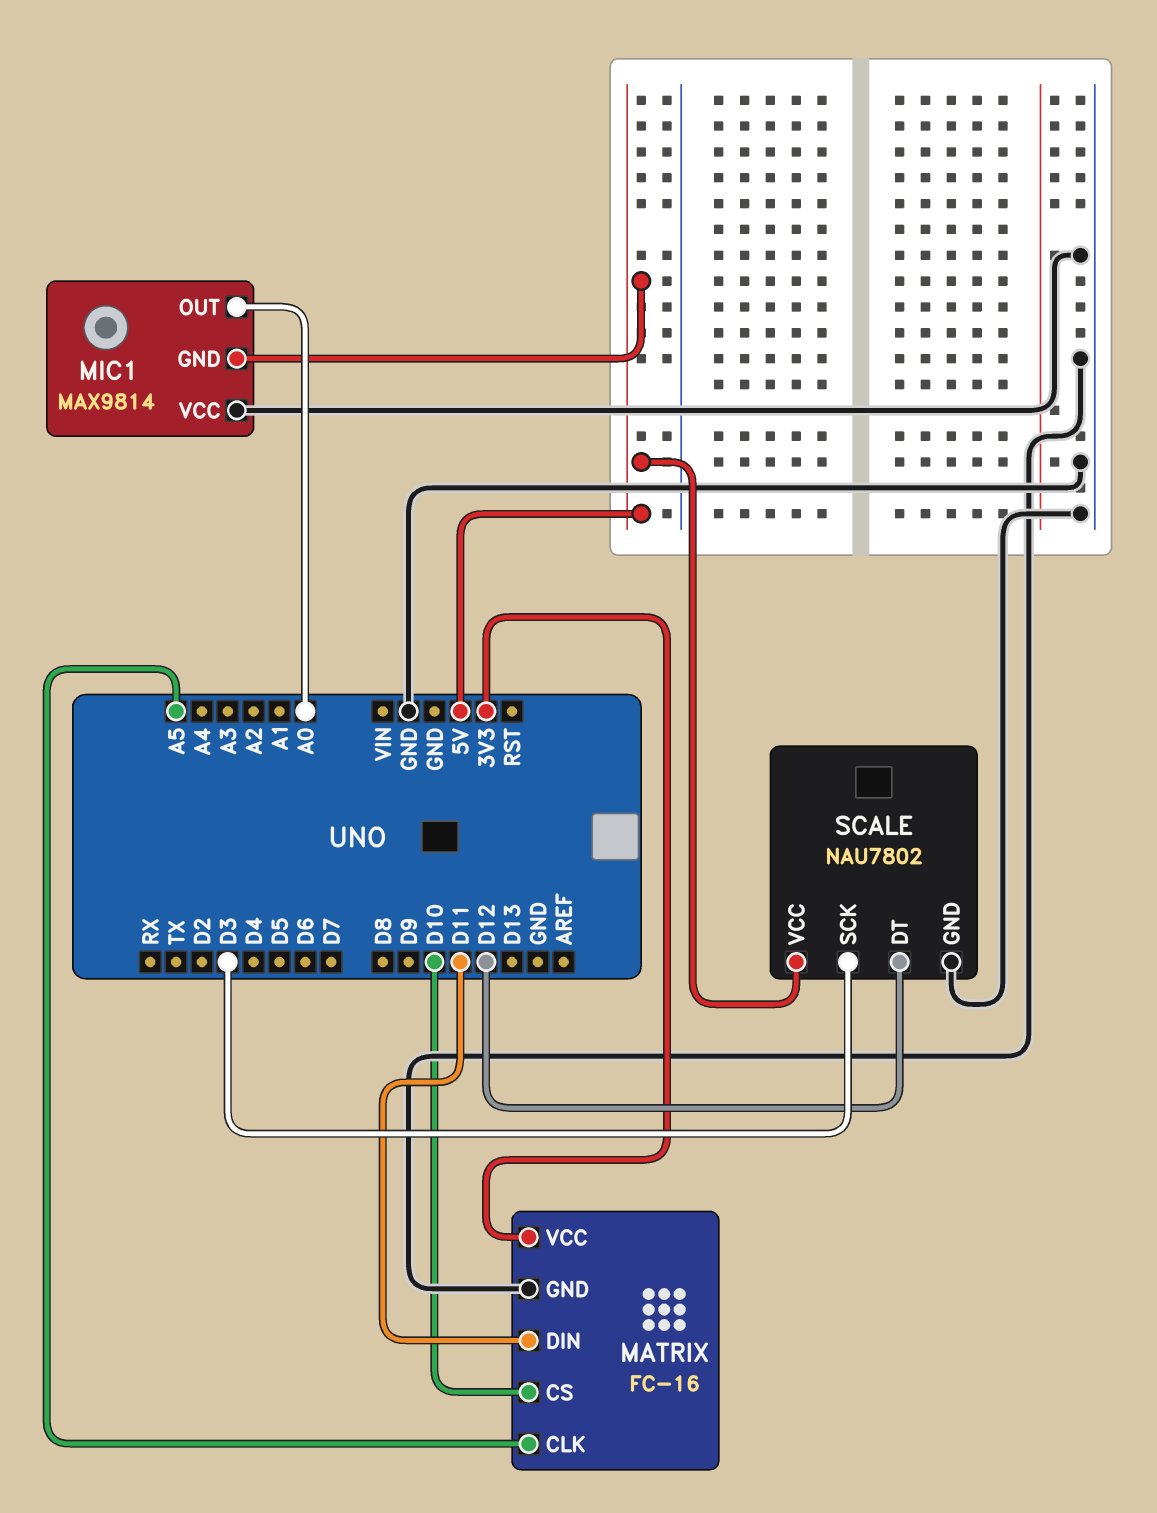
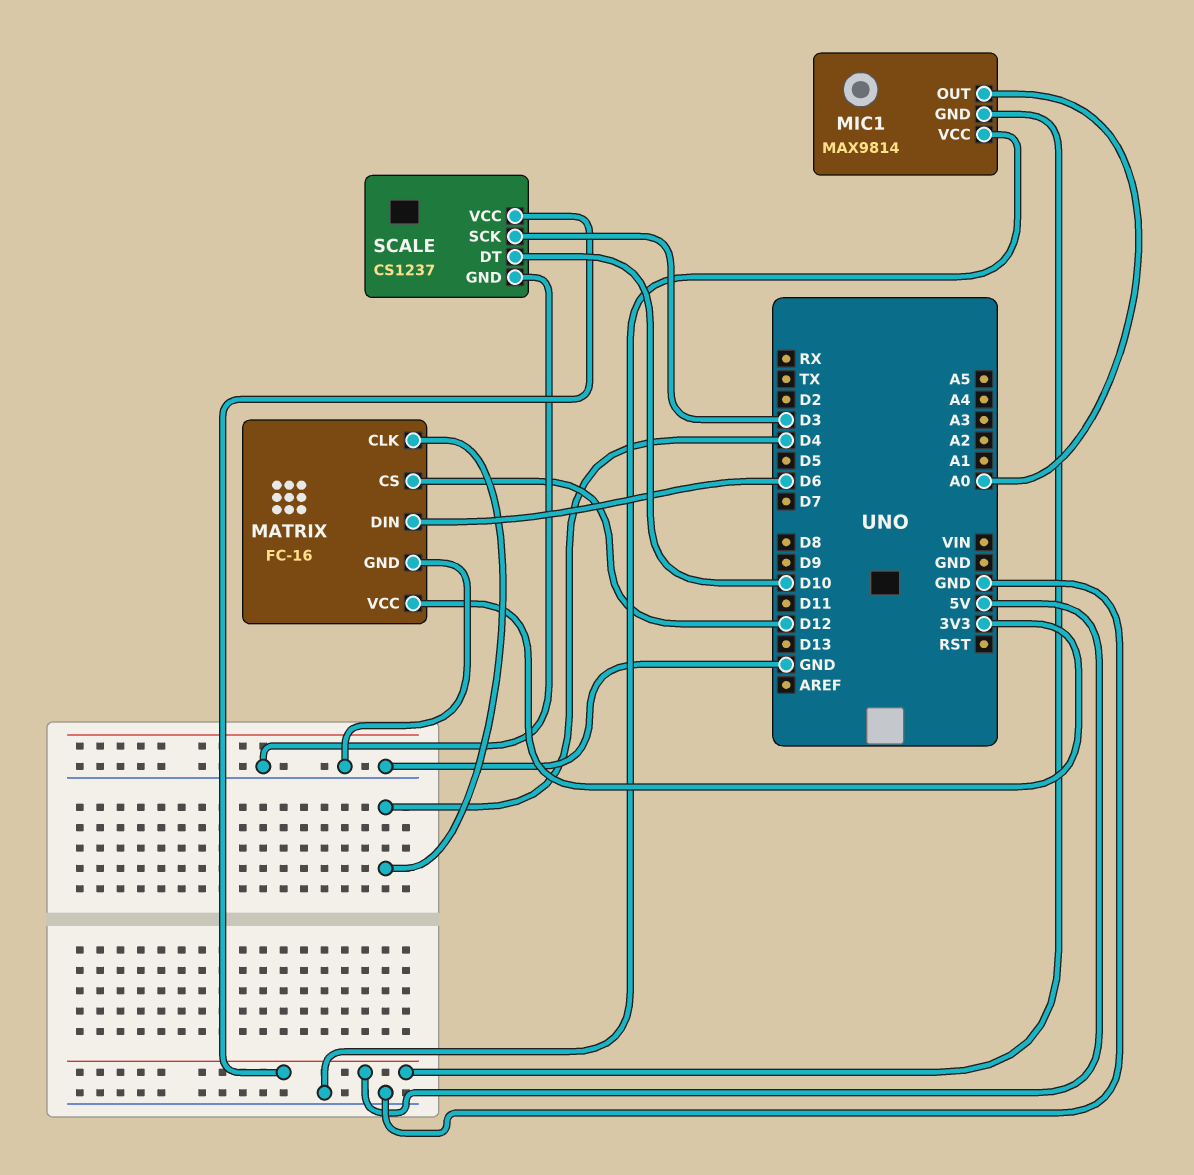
MATRIX pin CLK: A5 -> D4
MATRIX pin CS: D10 -> D12
MATRIX pin DIN: D11 -> D6
SCALE: NAU7802 -> CS1237
SCALE pin DT: D12 -> D10

